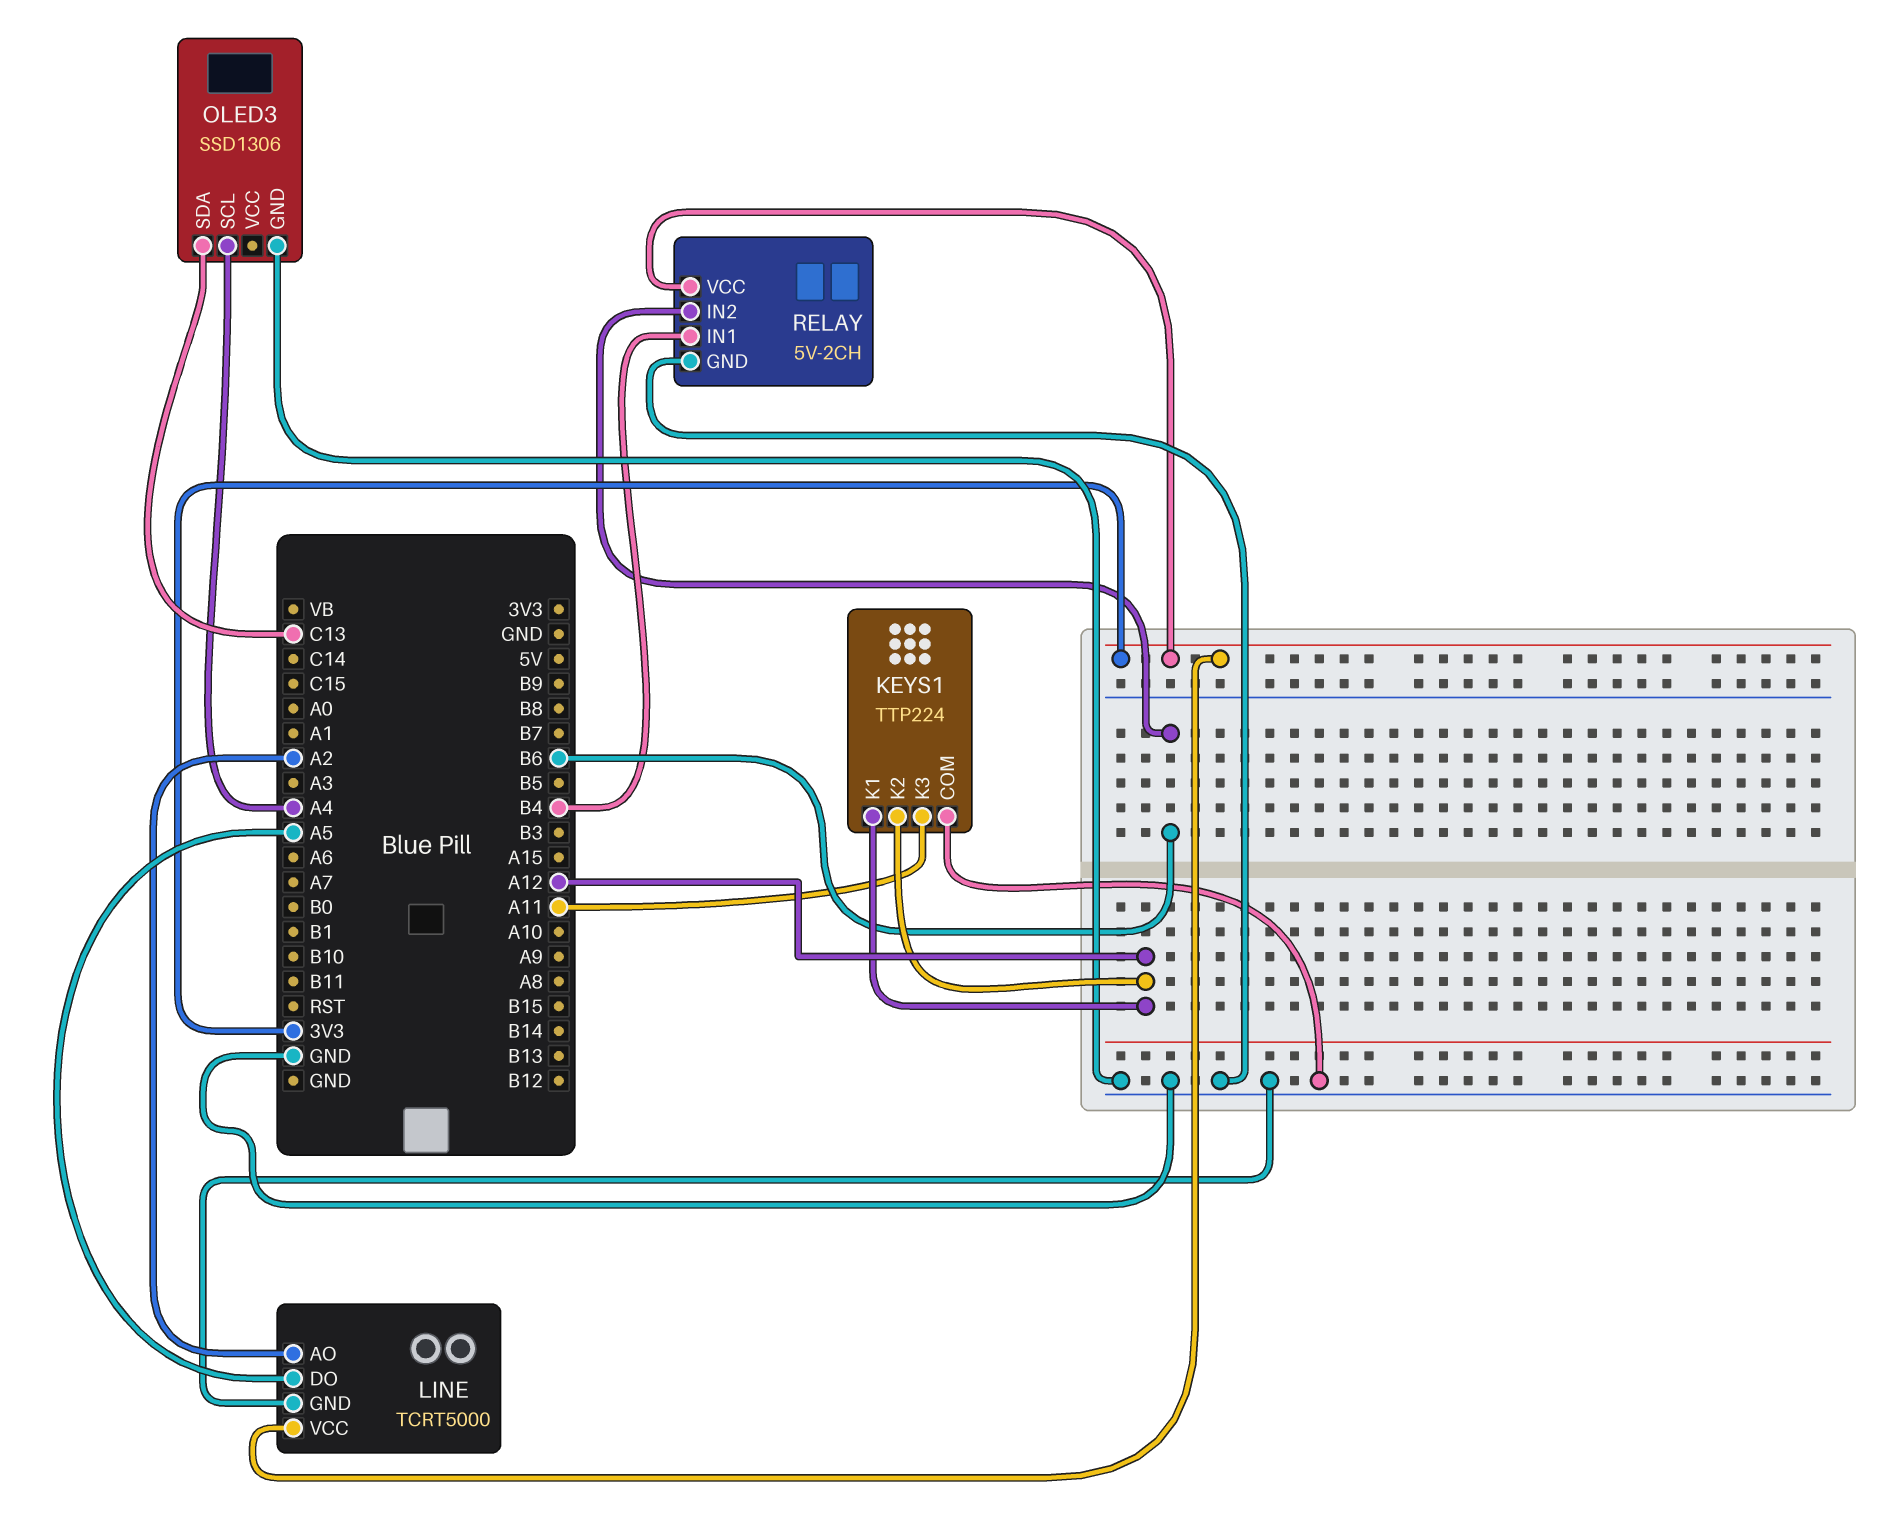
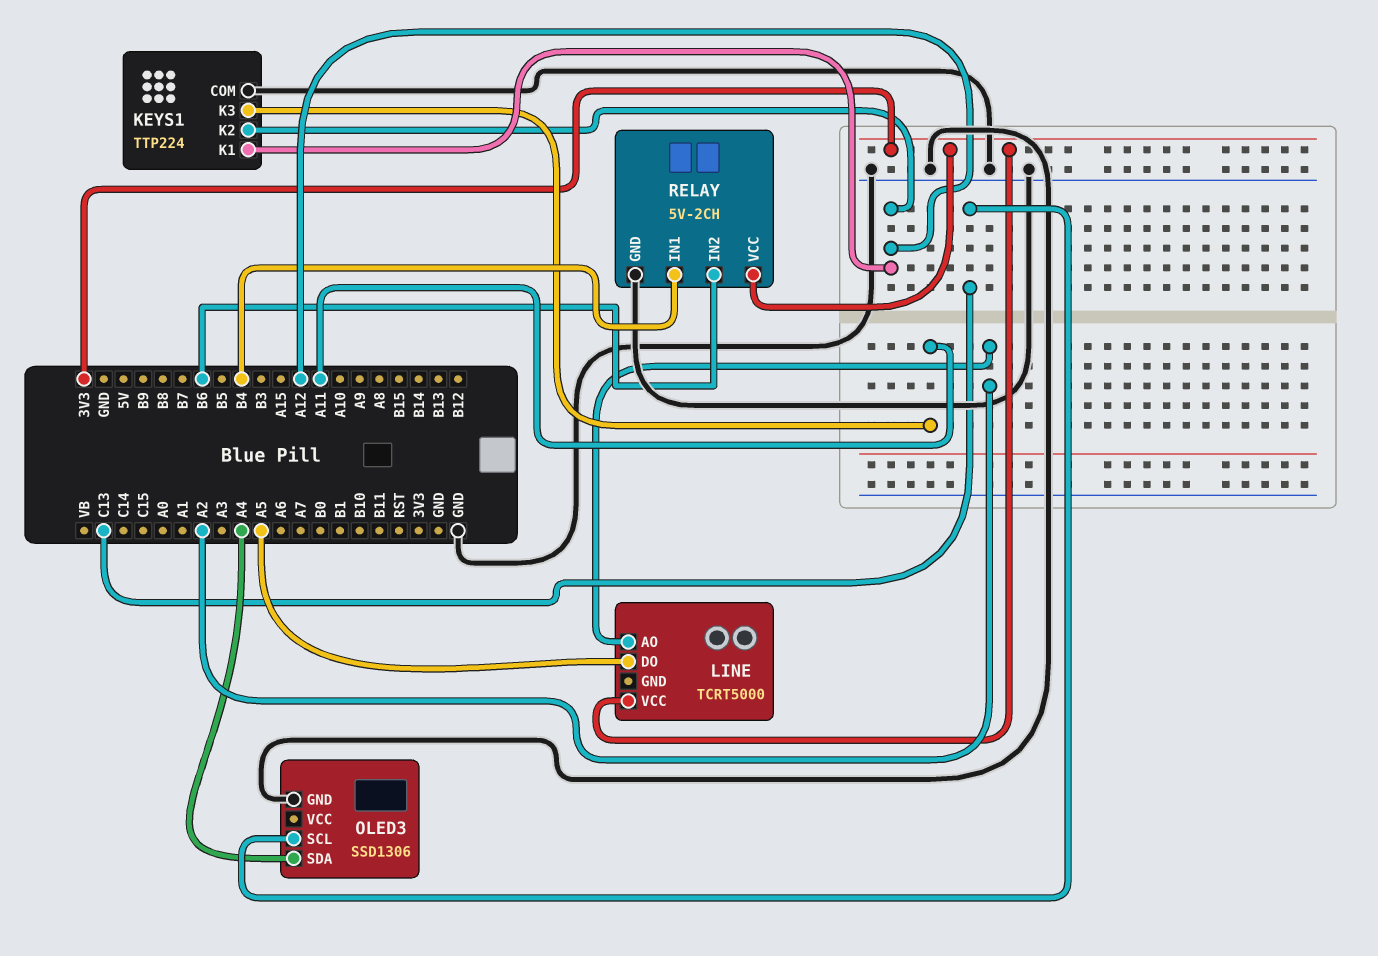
LINE pin GND: GND -> none
OLED3 pin SCL: A4 -> C13
OLED3 pin SDA: C13 -> A4

